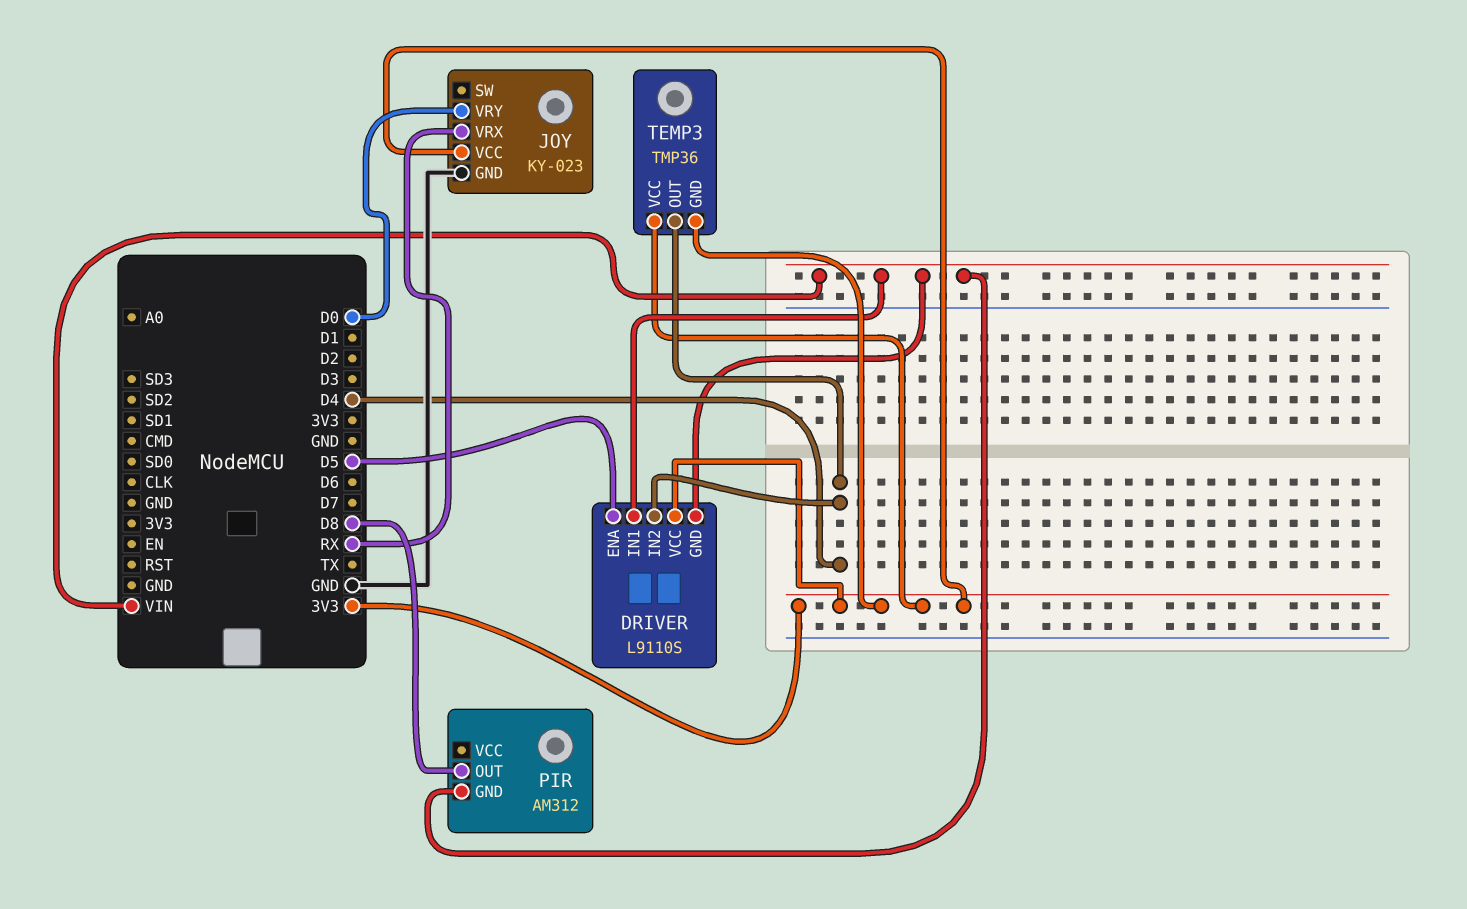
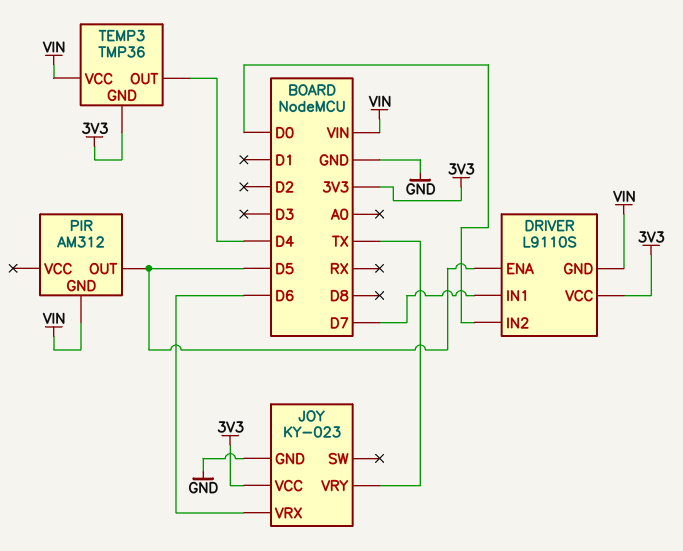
DRIVER pin IN1: VIN -> D7
DRIVER pin IN2: D4 -> D0
JOY pin VRX: RX -> D6
JOY pin VRY: D0 -> TX
PIR pin OUT: D8 -> D5
TEMP3 pin VCC: 3V3 -> VIN

